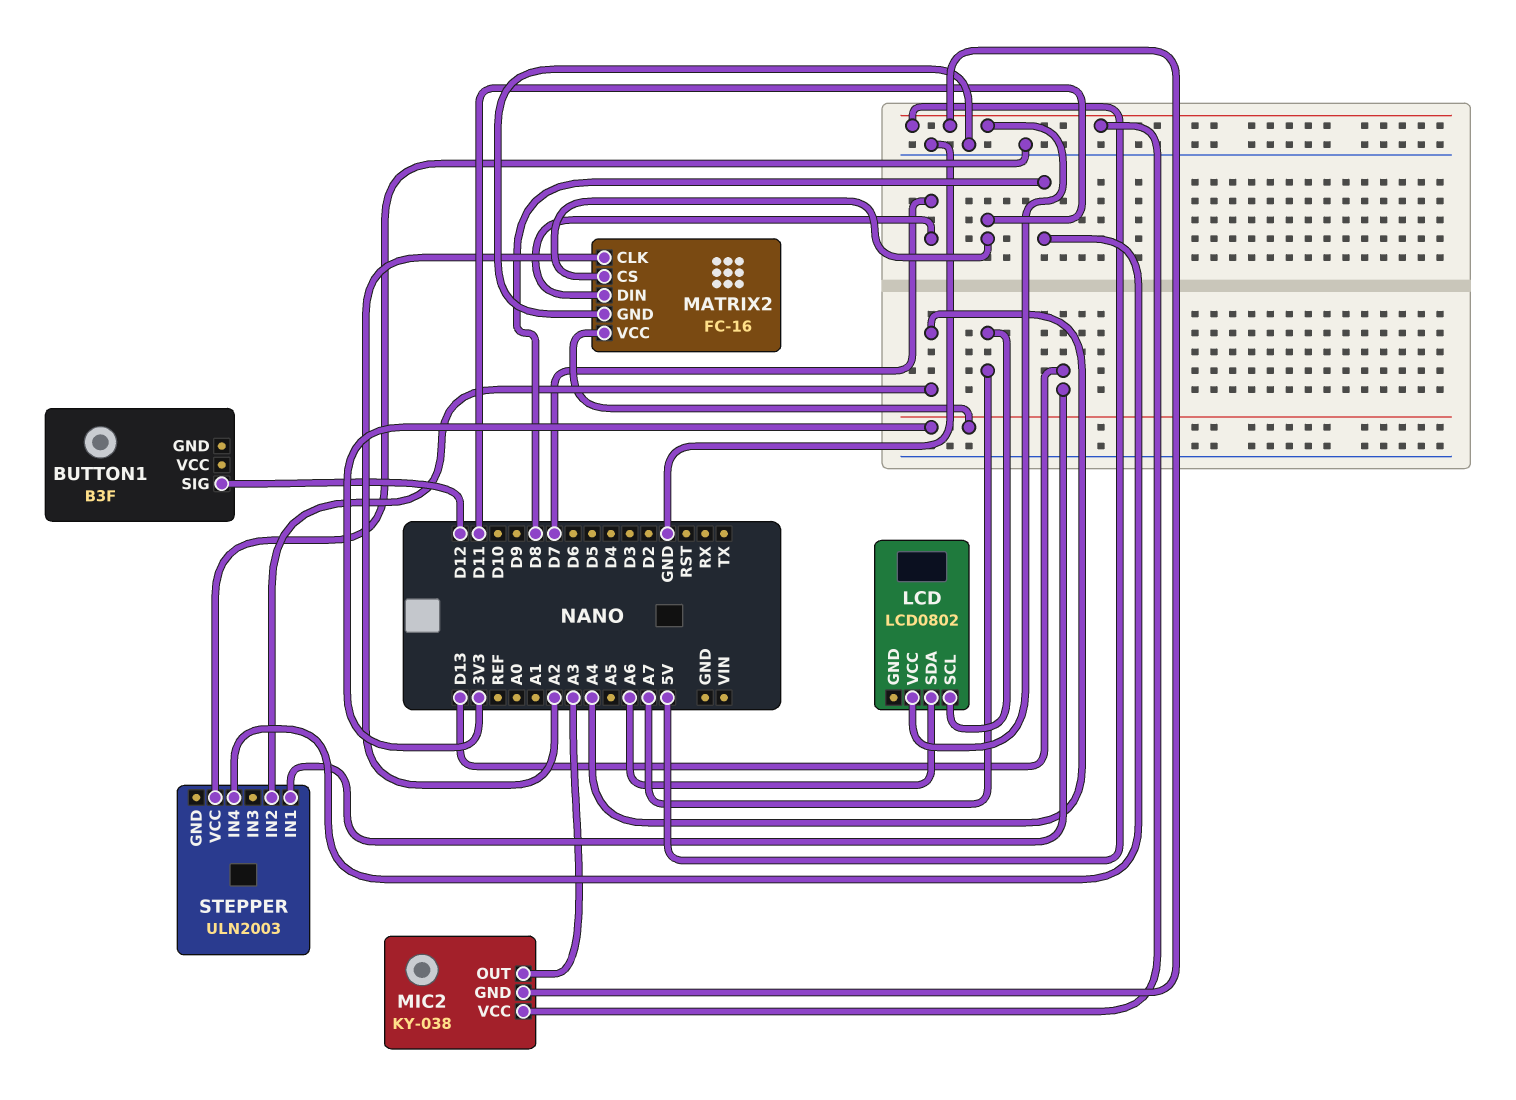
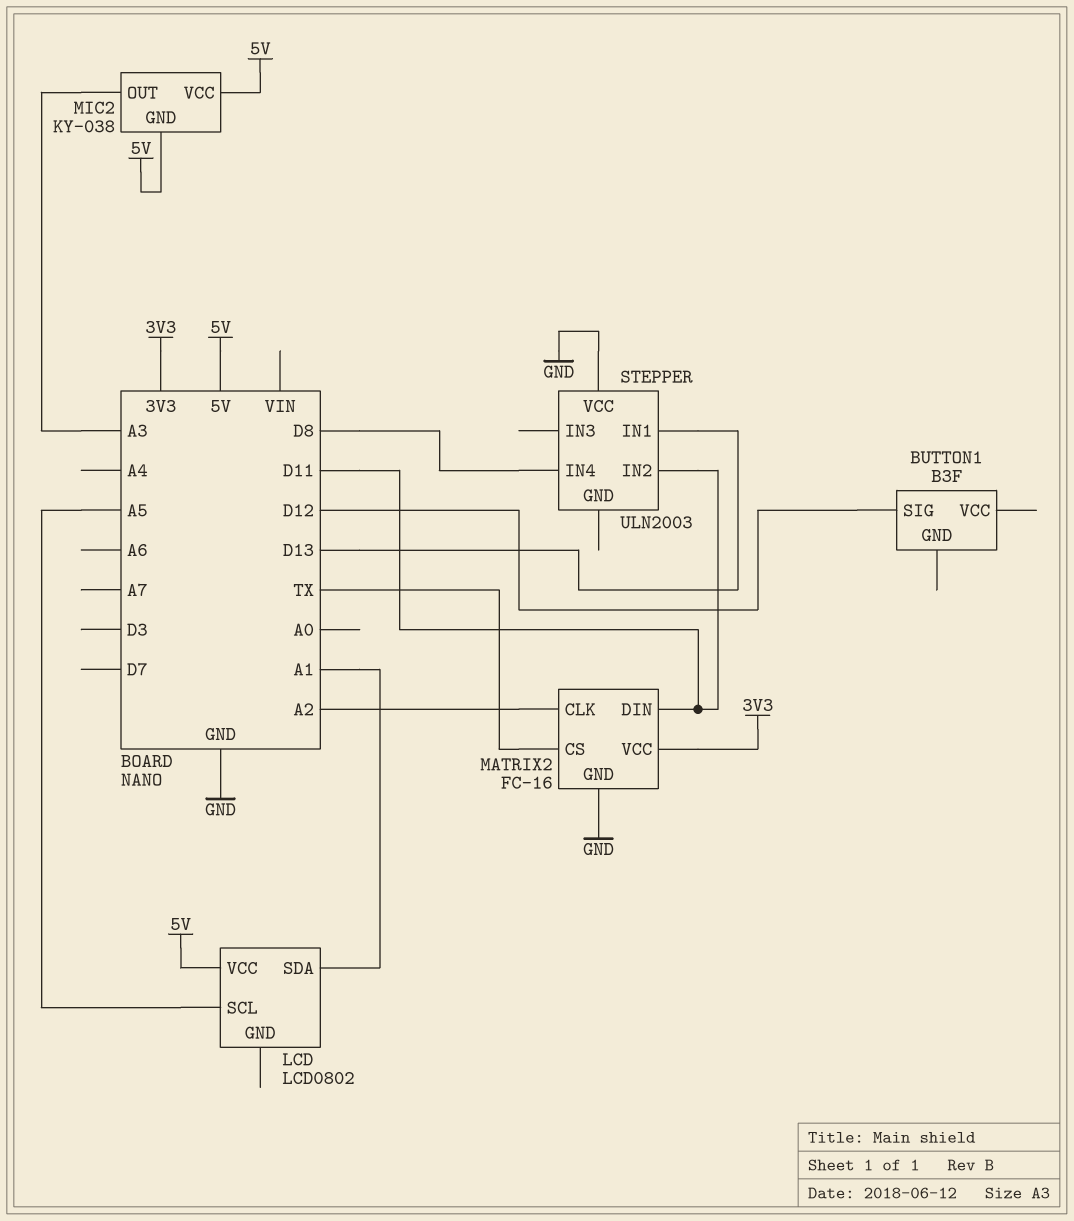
LCD pin SCL: A7 -> A5
LCD pin SDA: A6 -> A1
MATRIX2 pin CS: D11 -> TX
MATRIX2 pin DIN: D7 -> D11
STEPPER pin IN2: A4 -> D11

